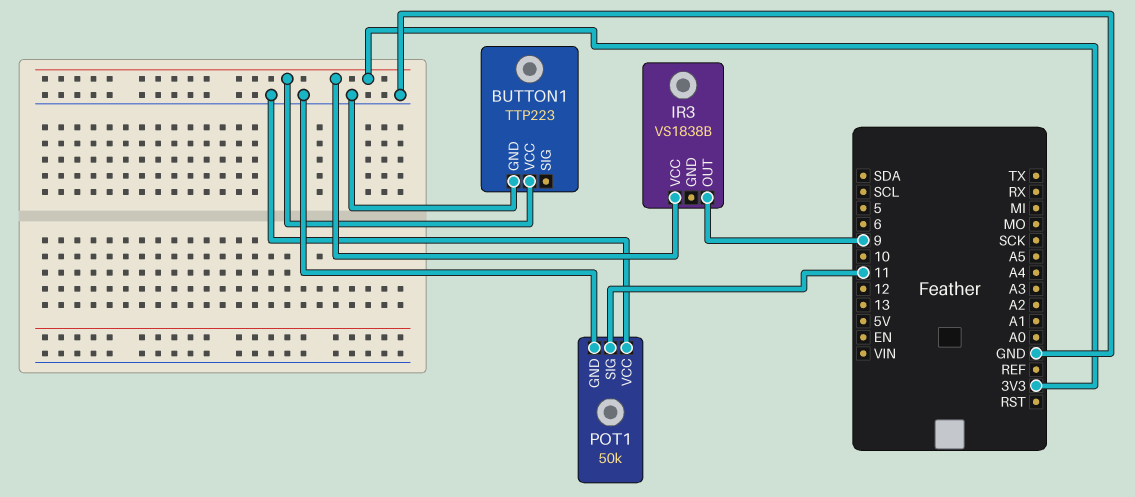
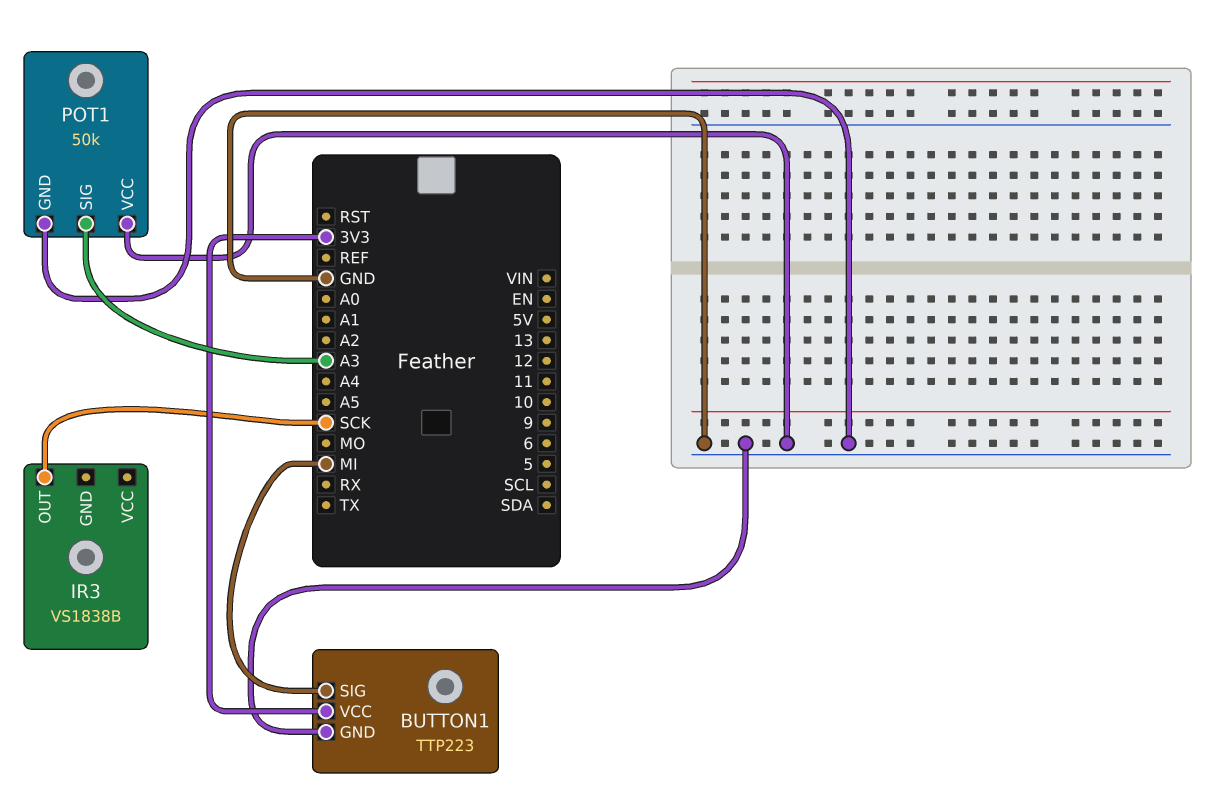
BUTTON1 pin SIG: none -> MI
IR3 pin OUT: 9 -> SCK
IR3 pin VCC: 3V3 -> none
POT1 pin SIG: 11 -> A3

